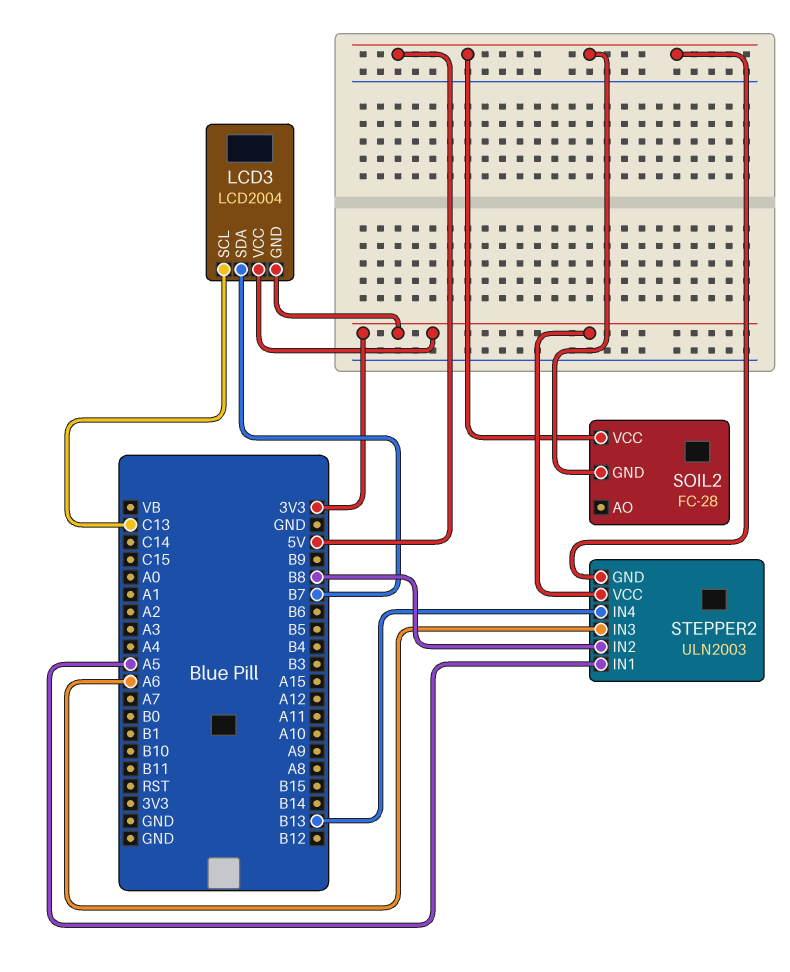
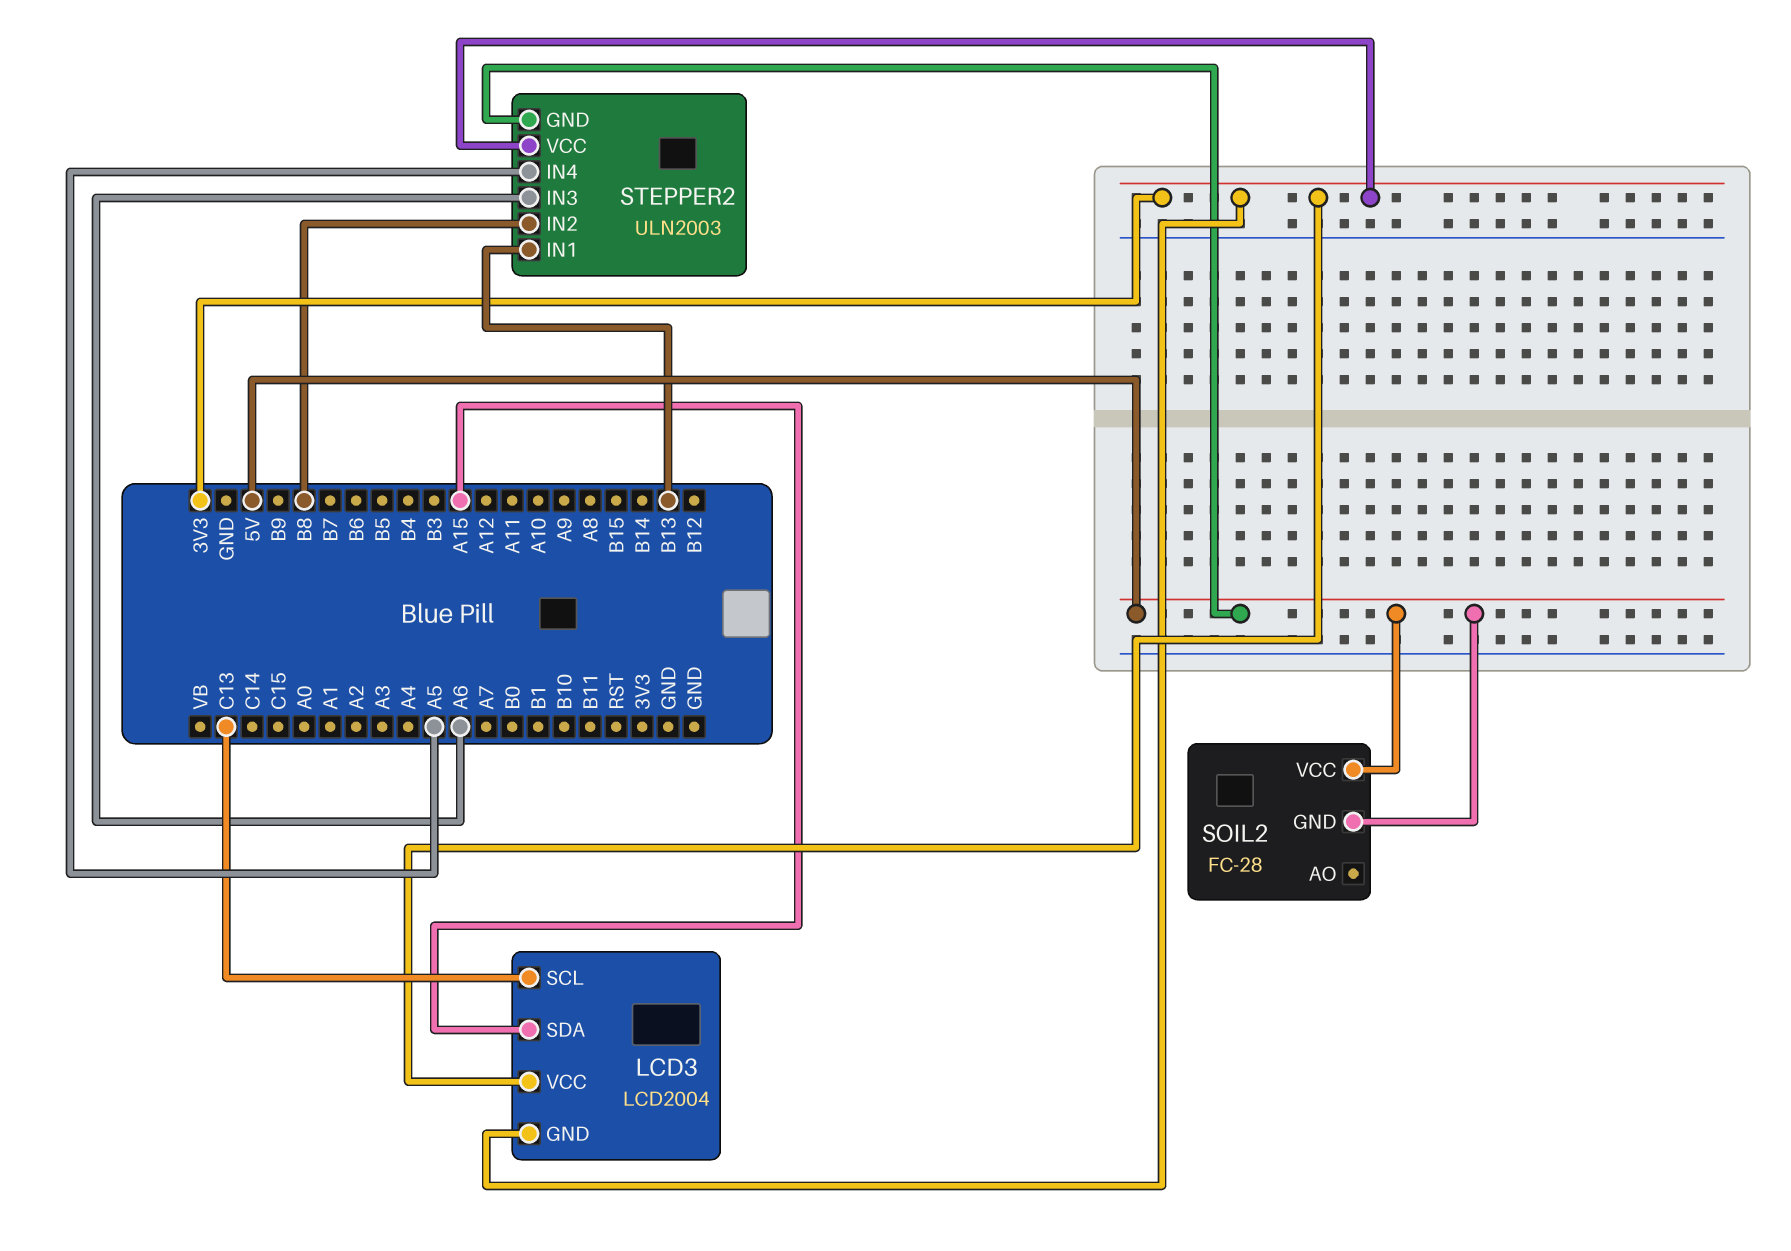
LCD3 pin SDA: B7 -> A15
STEPPER2 pin IN1: A5 -> B13
STEPPER2 pin IN4: B13 -> A5

